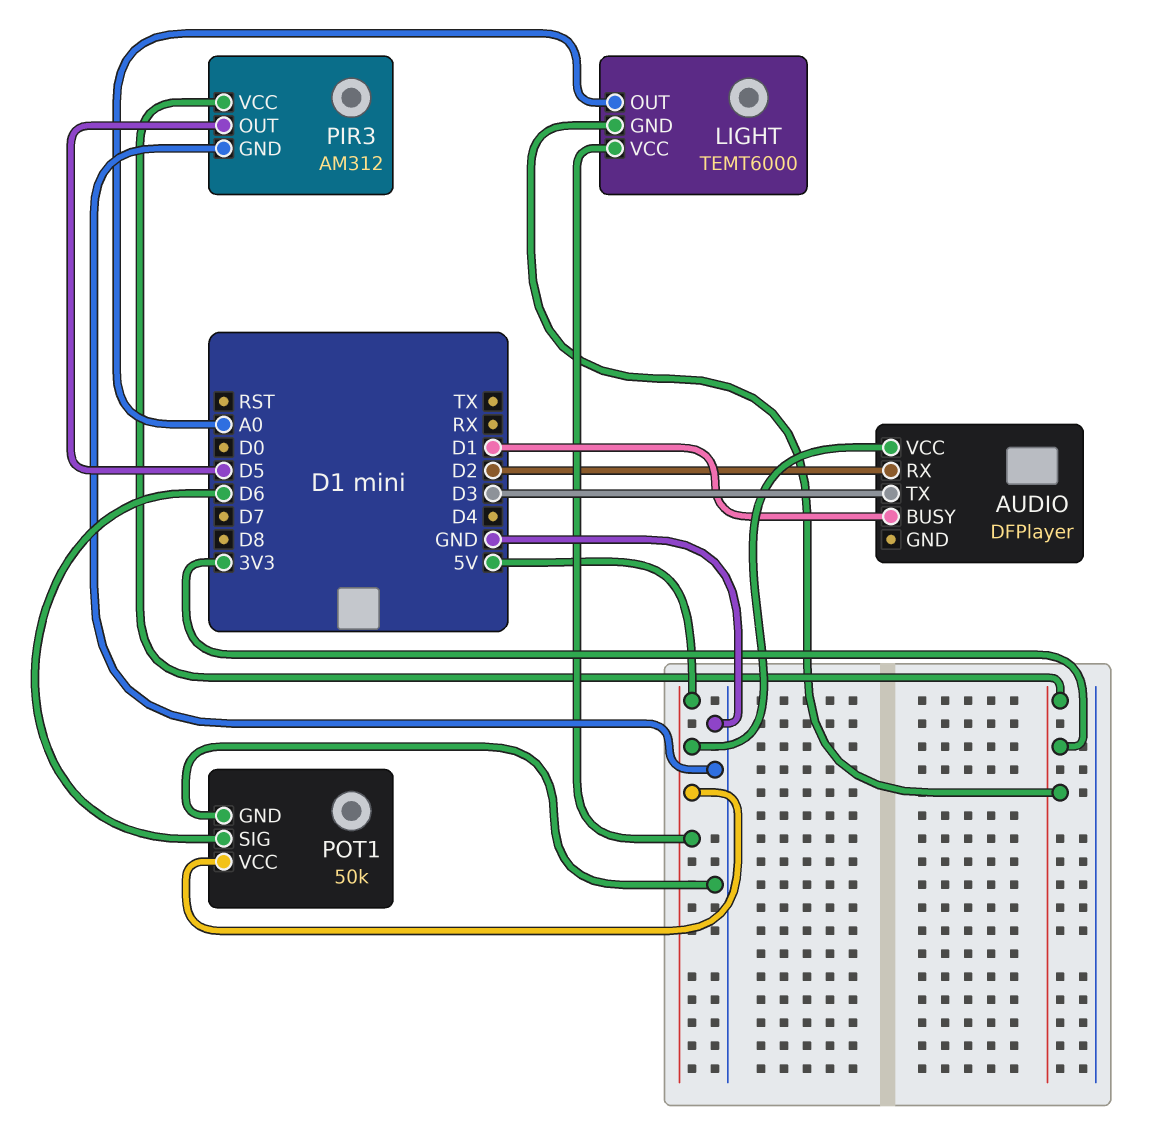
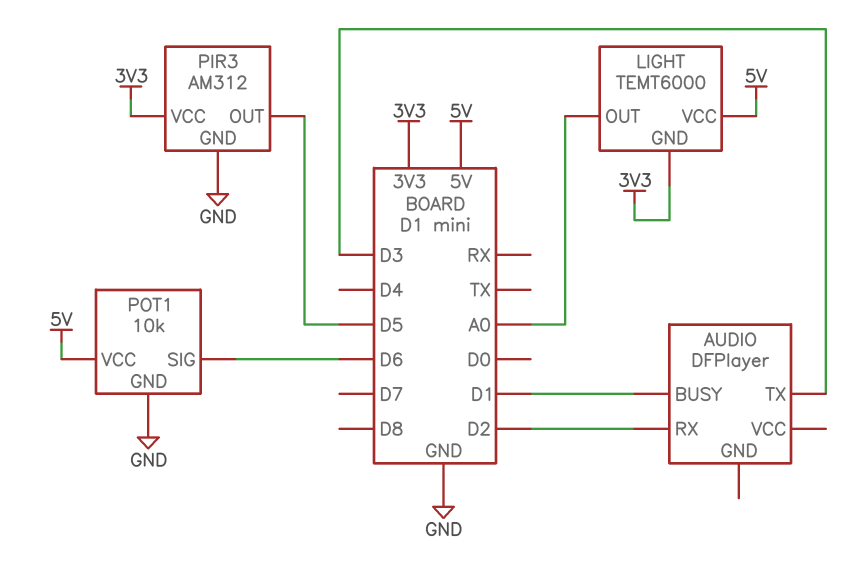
AUDIO pin VCC: 5V -> none
POT1: 50k -> 10k

